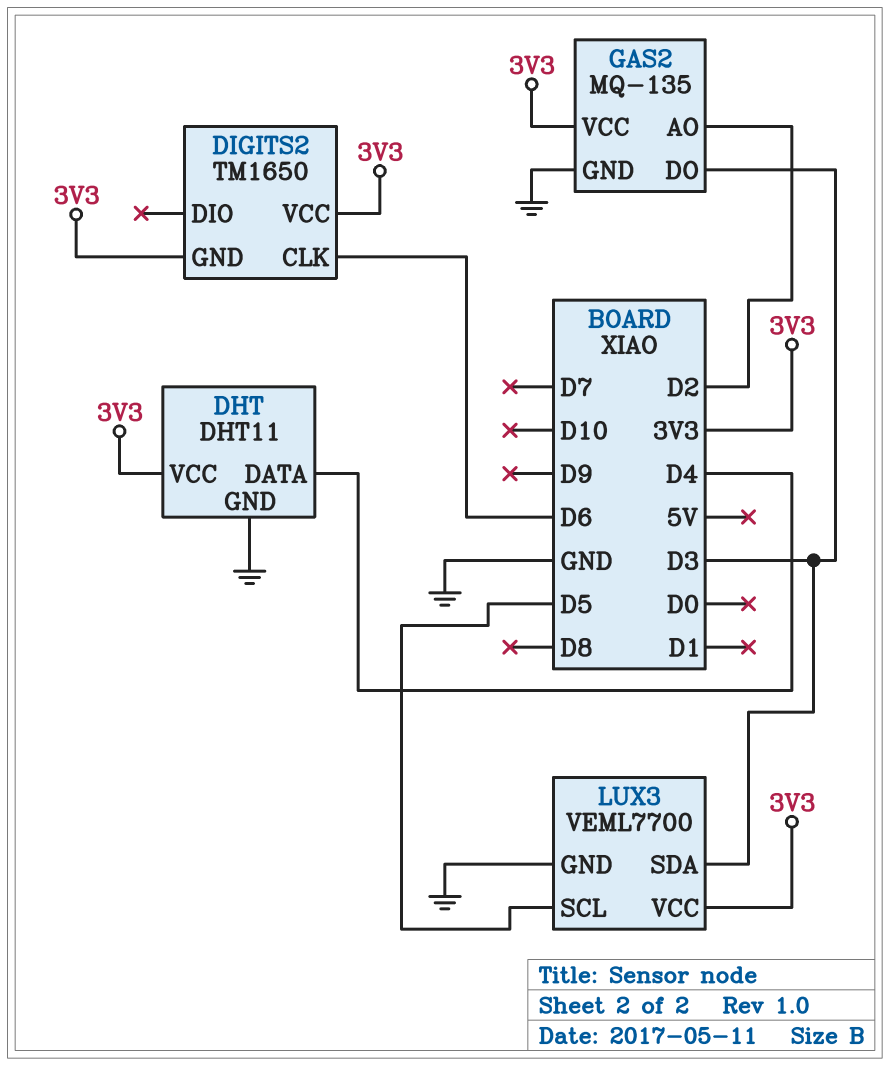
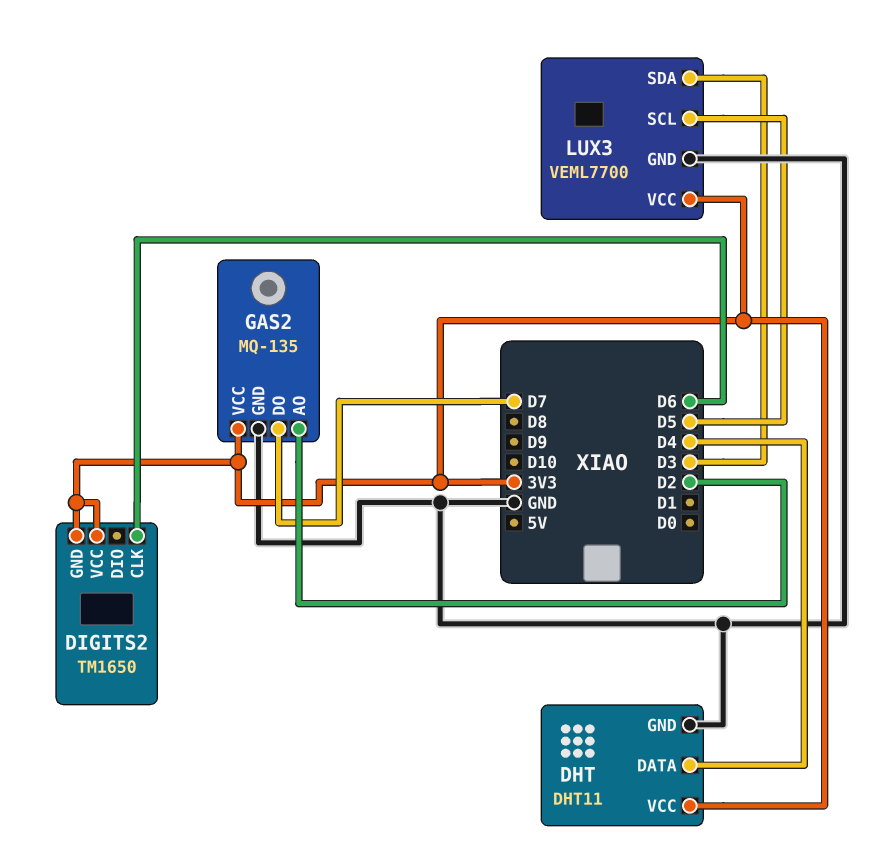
GAS2 pin DO: D3 -> D7

